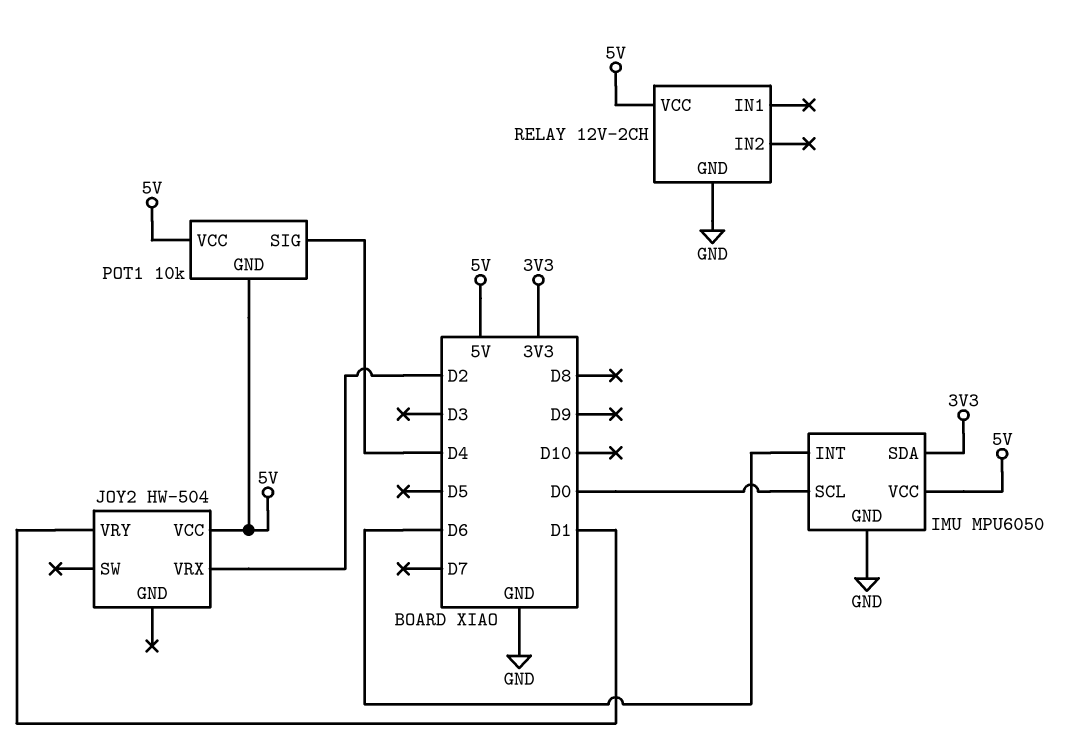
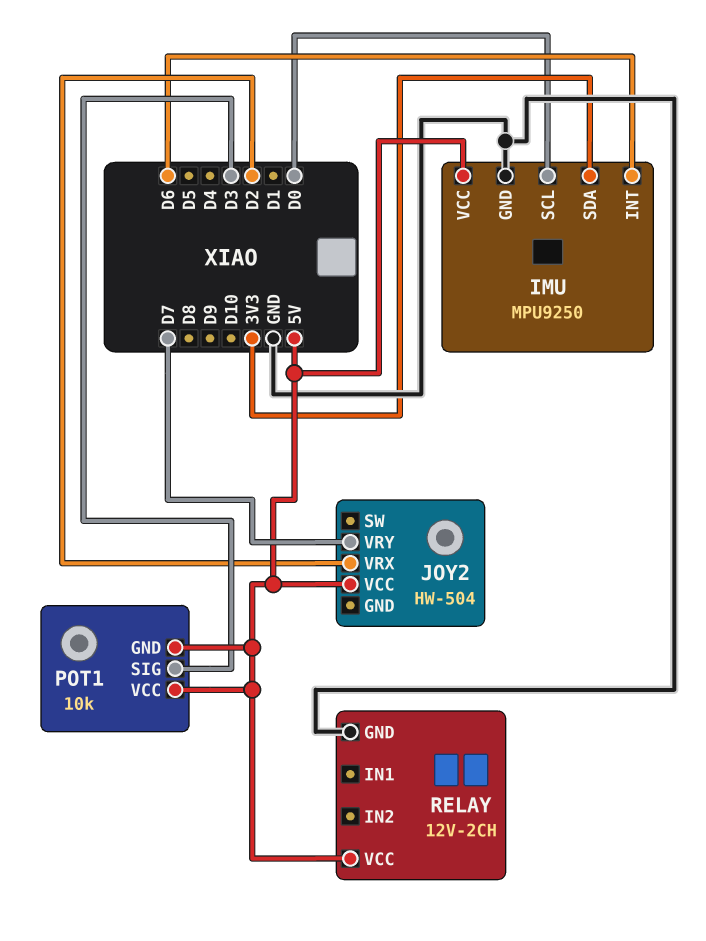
IMU: MPU6050 -> MPU9250
JOY2 pin VRY: D1 -> D7
POT1 pin SIG: D4 -> D3

